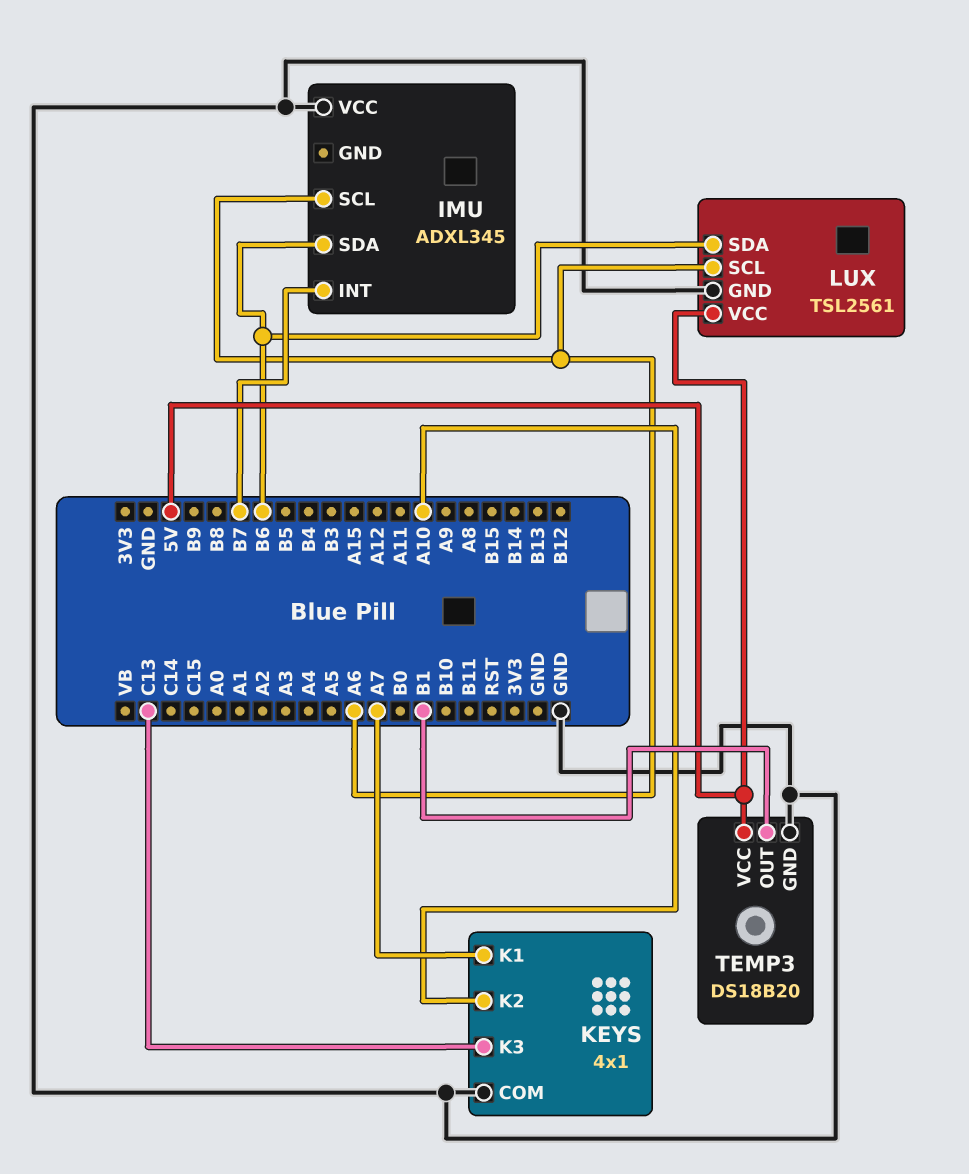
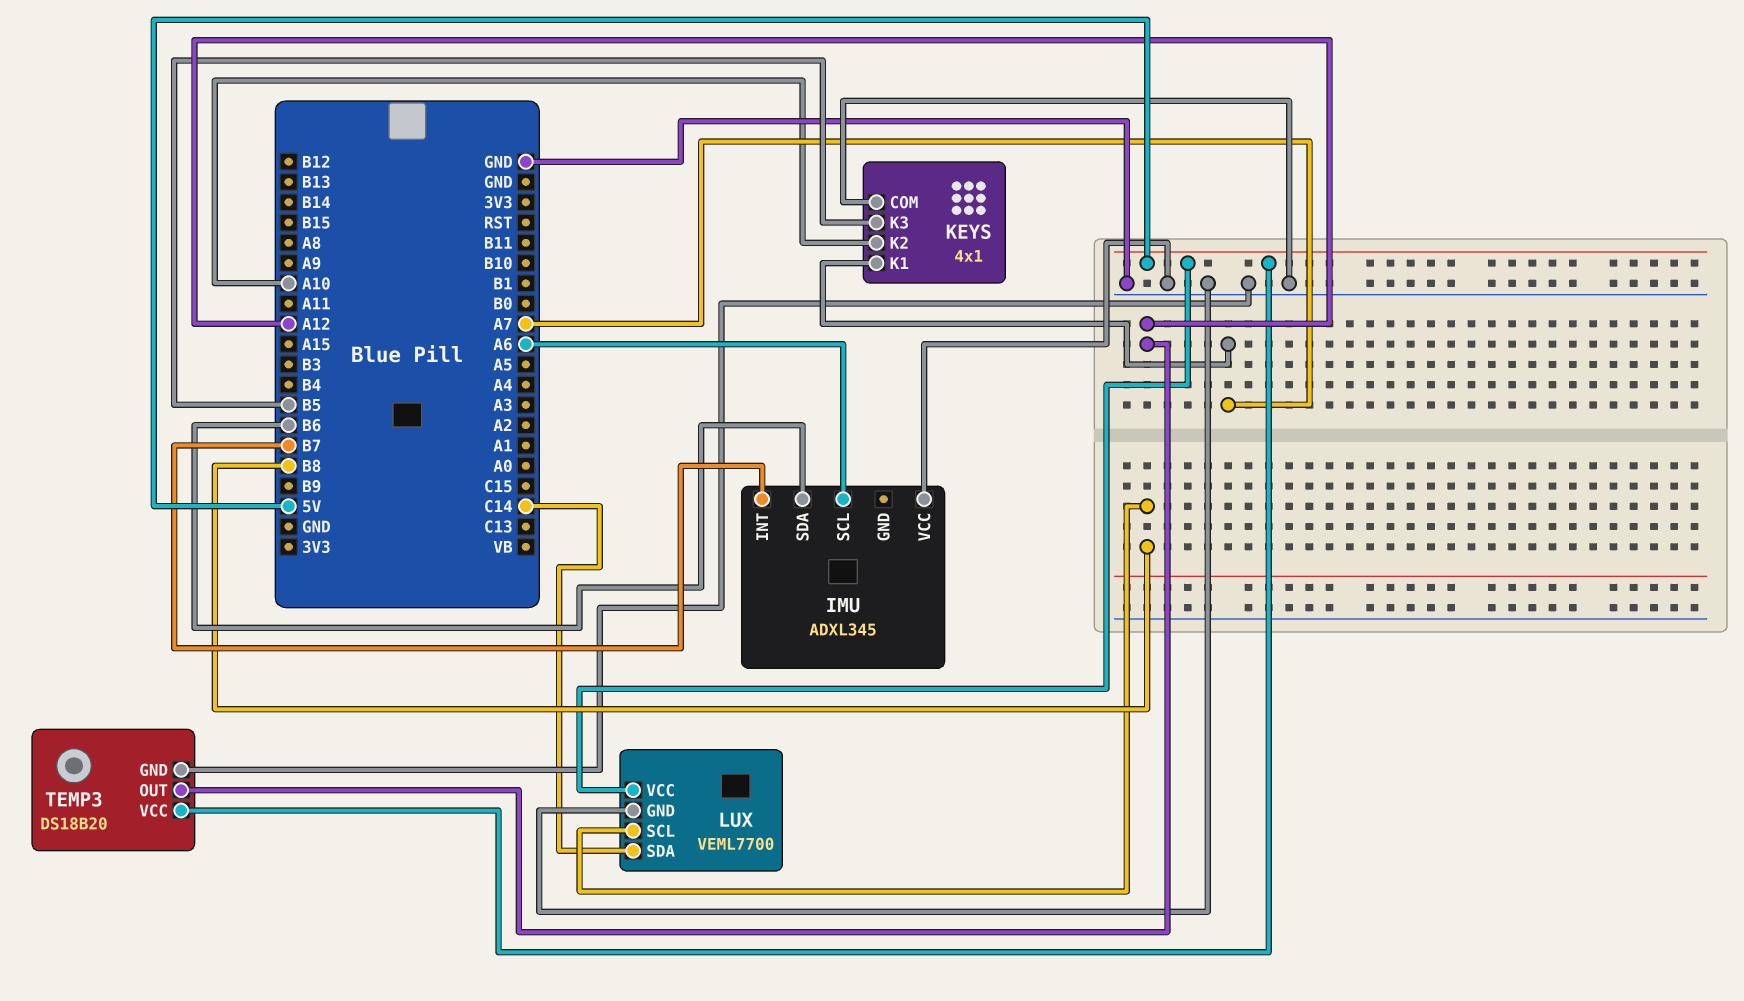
KEYS pin K3: C13 -> B5
LUX: TSL2561 -> VEML7700
LUX pin SCL: A6 -> B8
LUX pin SDA: B6 -> C14
TEMP3 pin OUT: B1 -> A12

